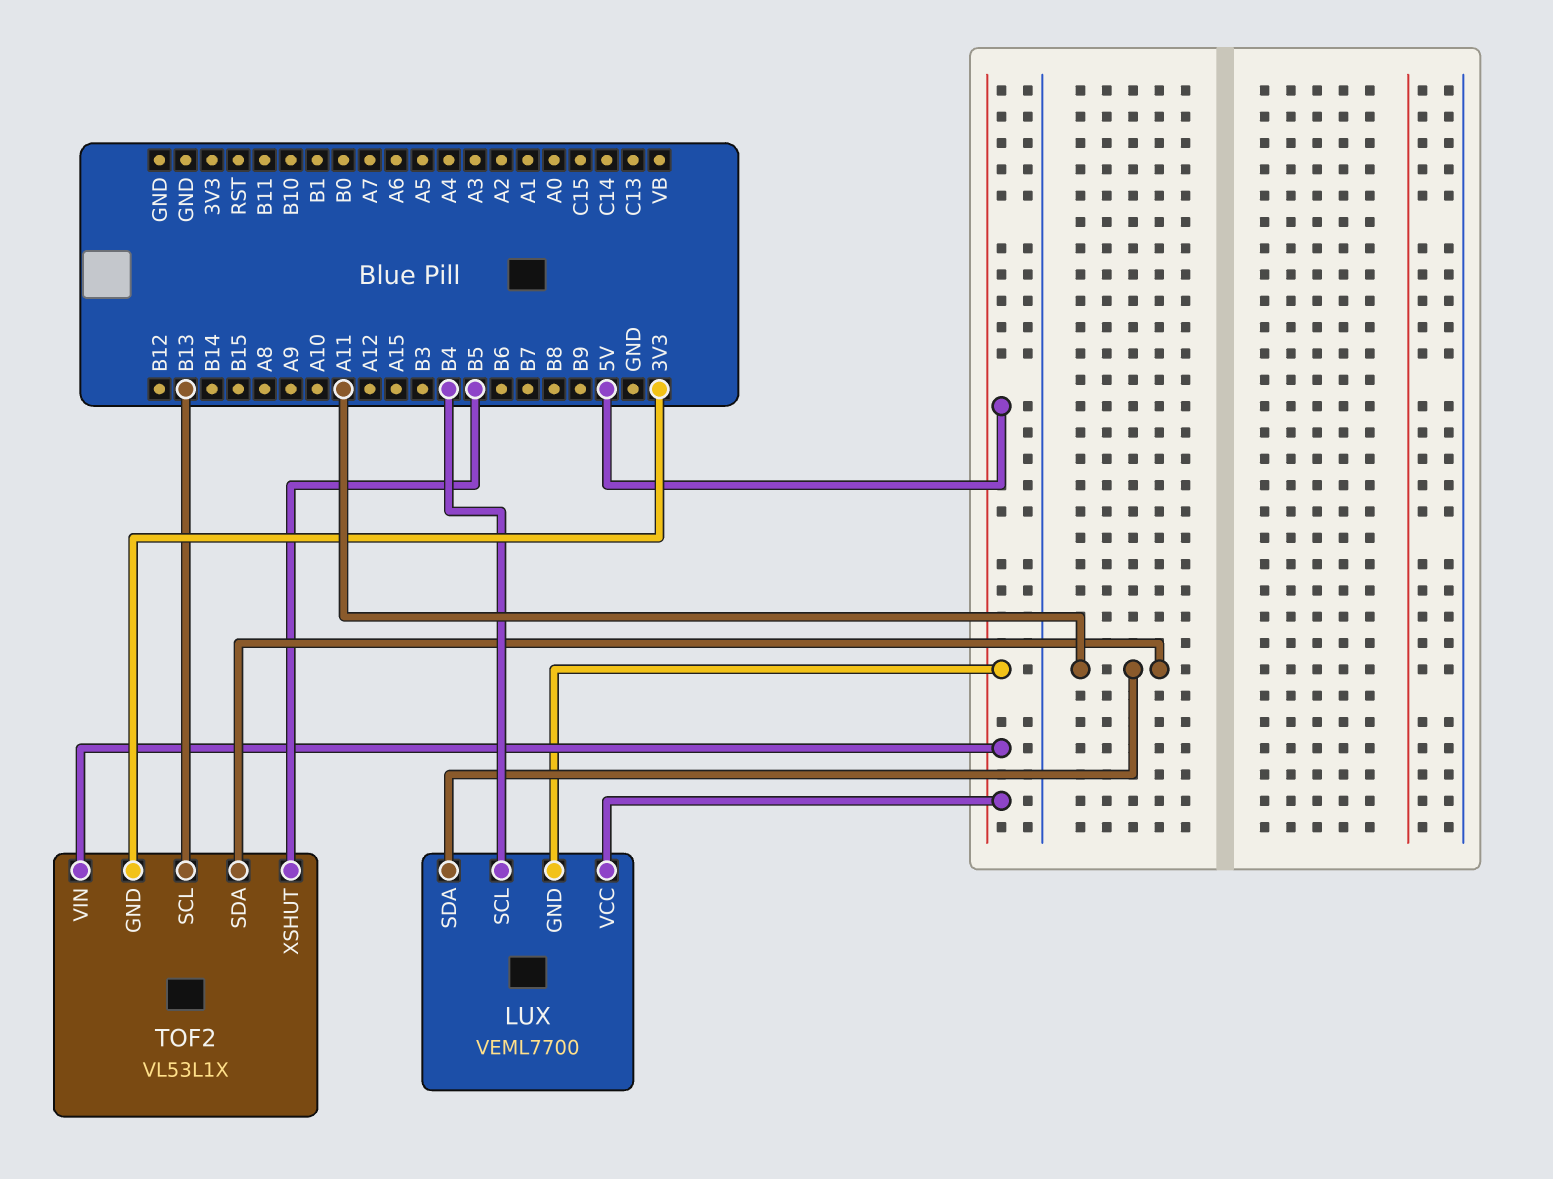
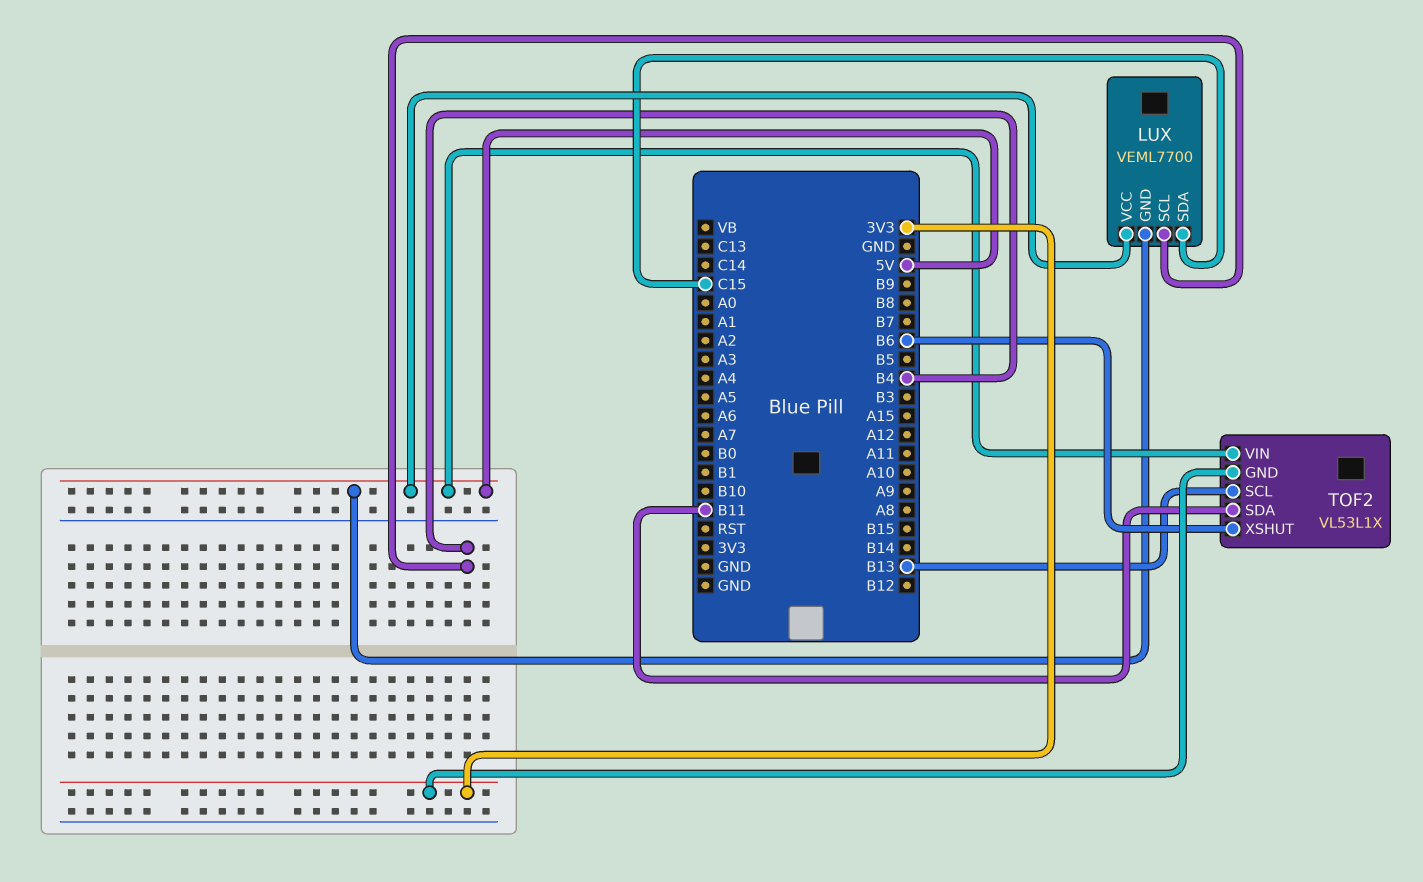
LUX pin SDA: A11 -> C15
TOF2 pin SDA: A11 -> B11
TOF2 pin XSHUT: B5 -> B6

